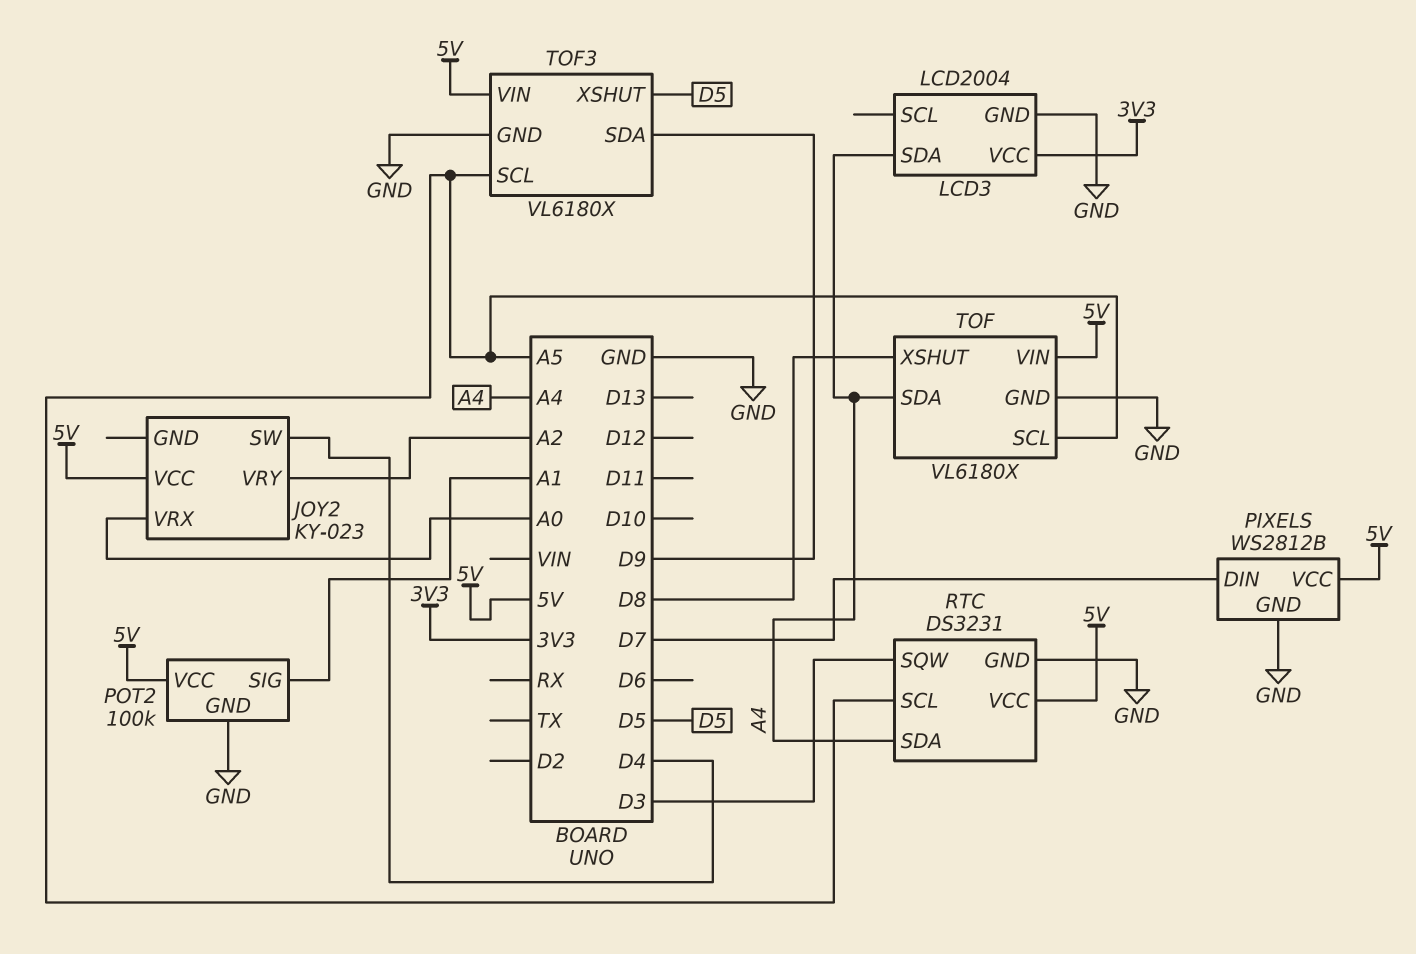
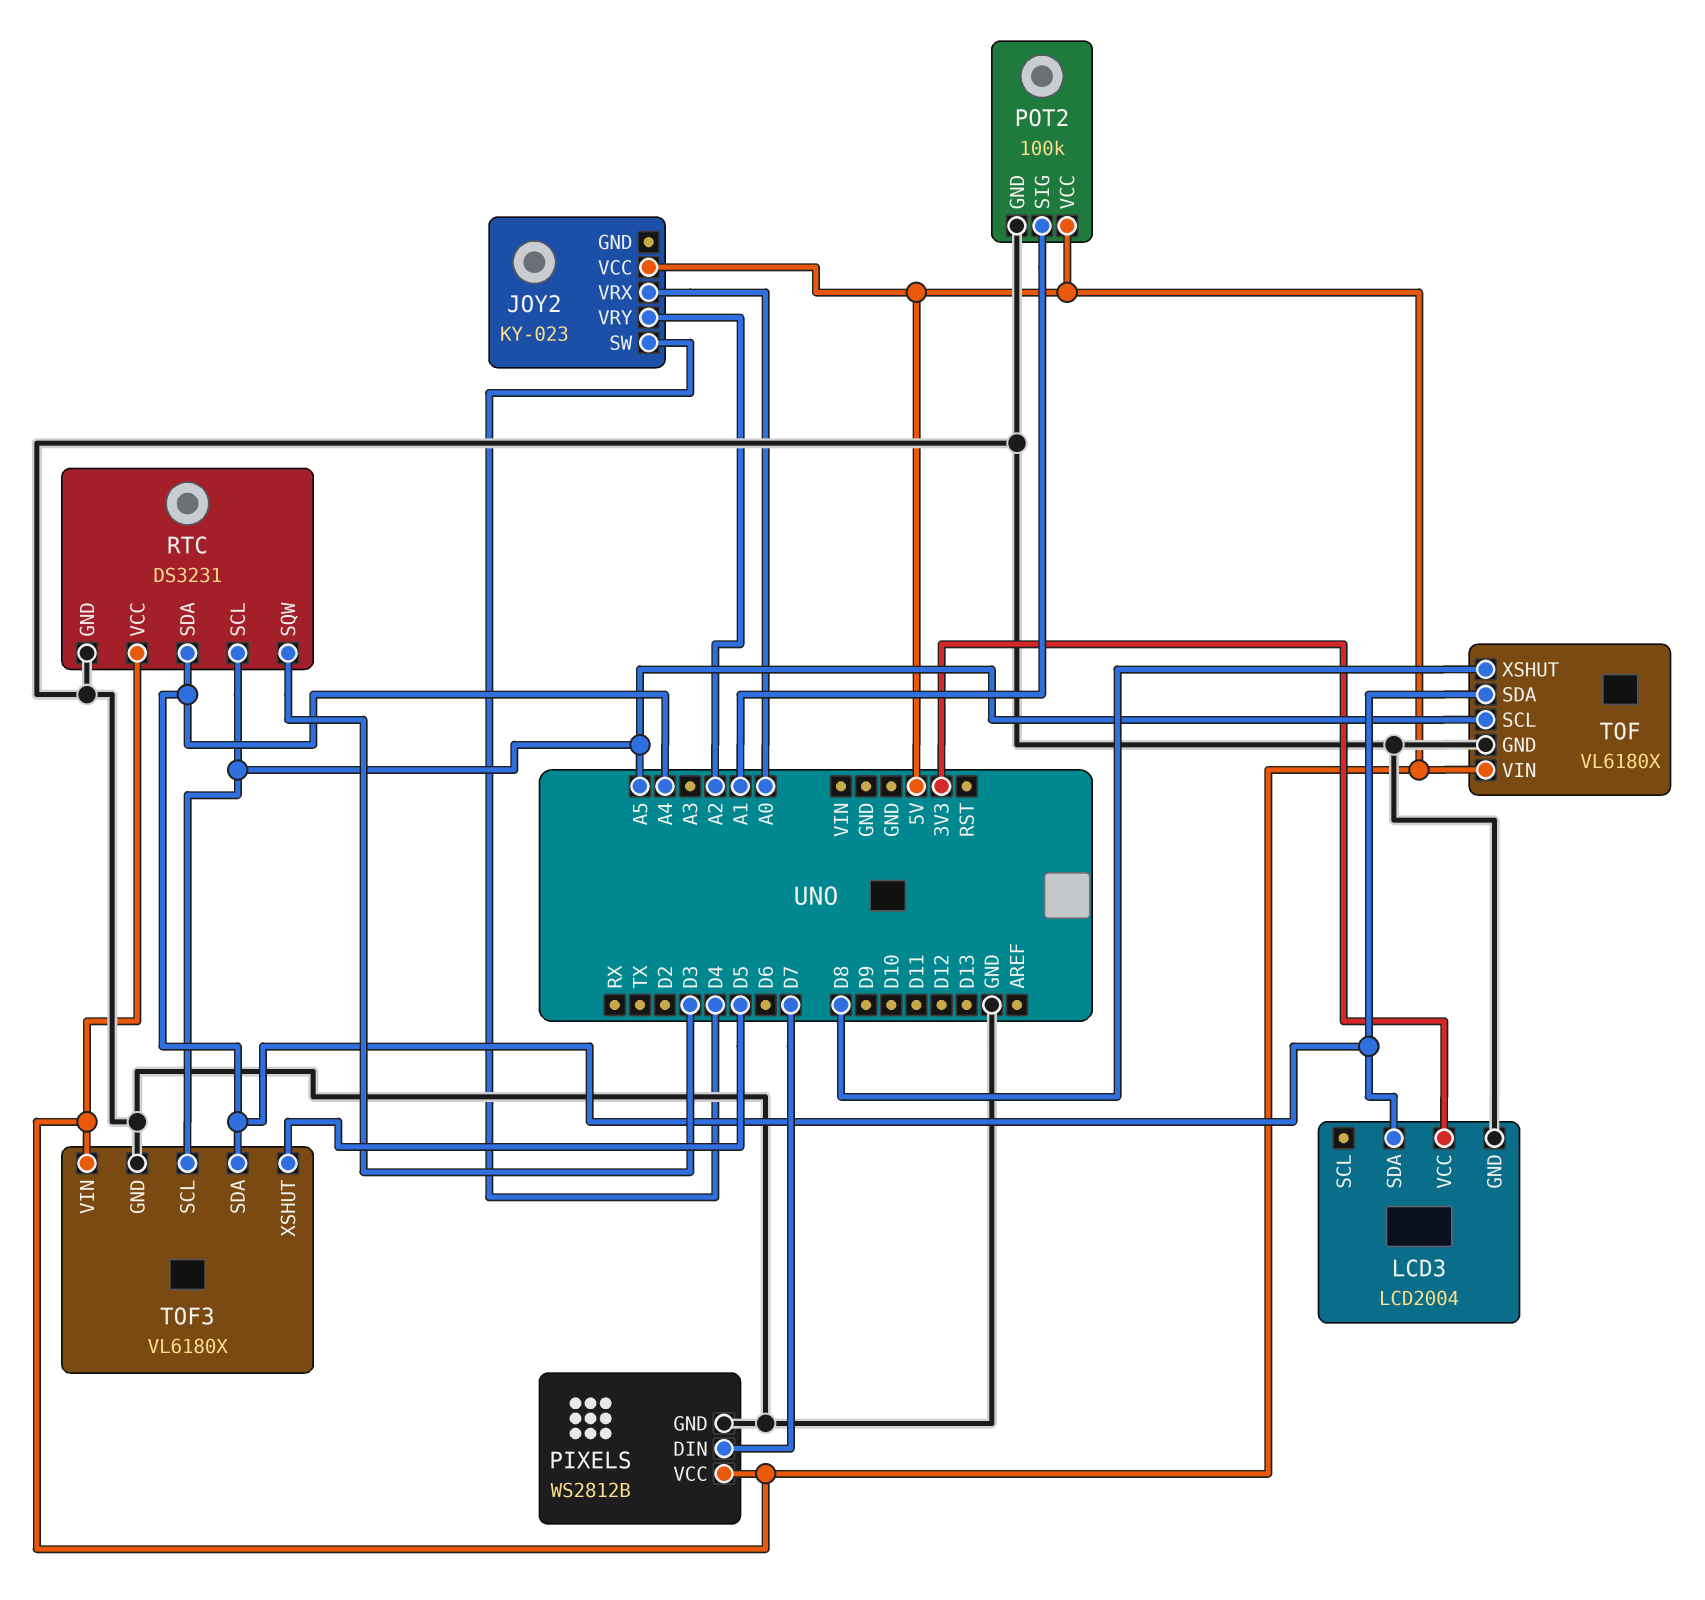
TOF3 pin SDA: D9 -> A4

